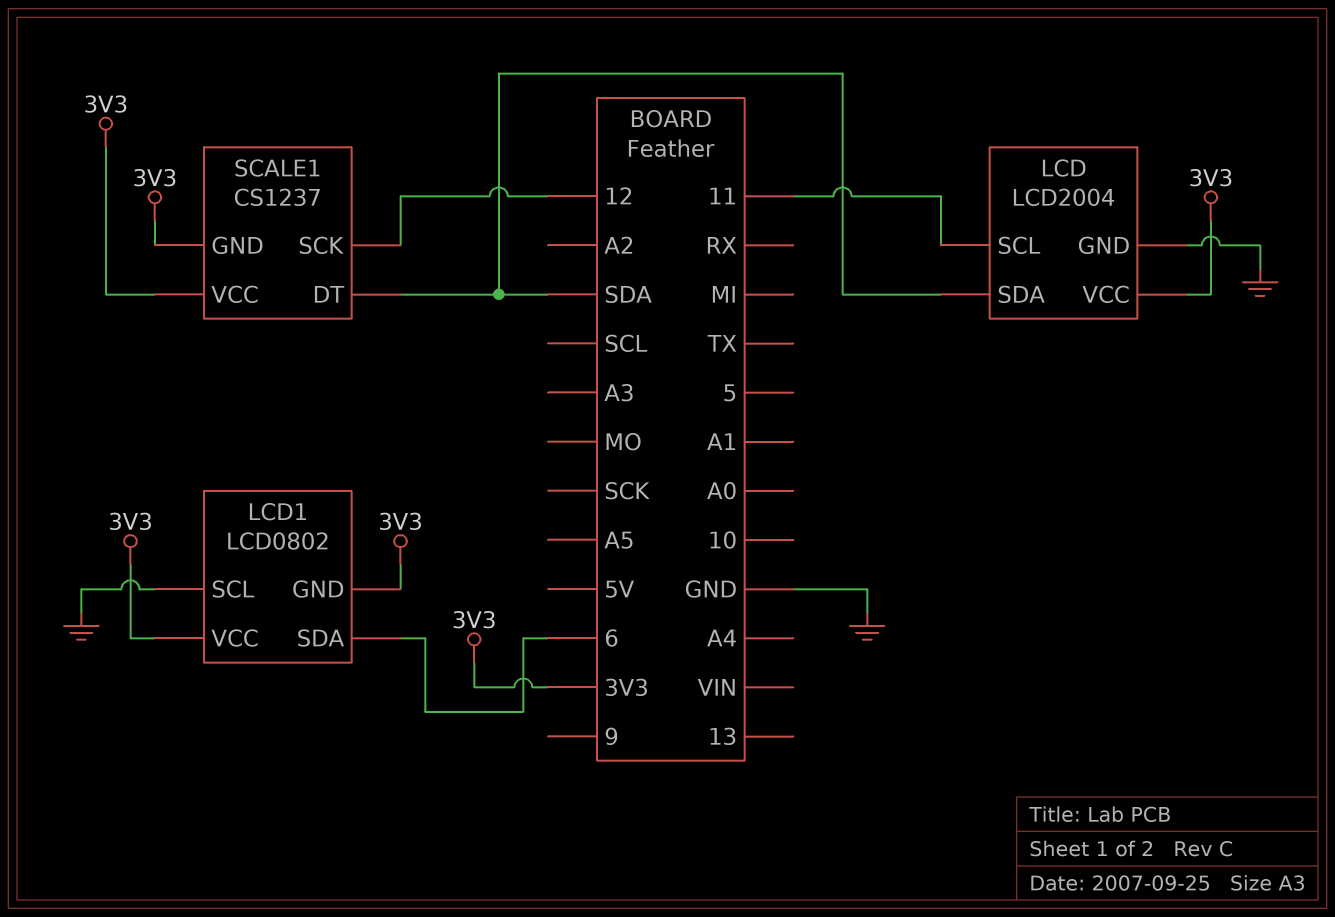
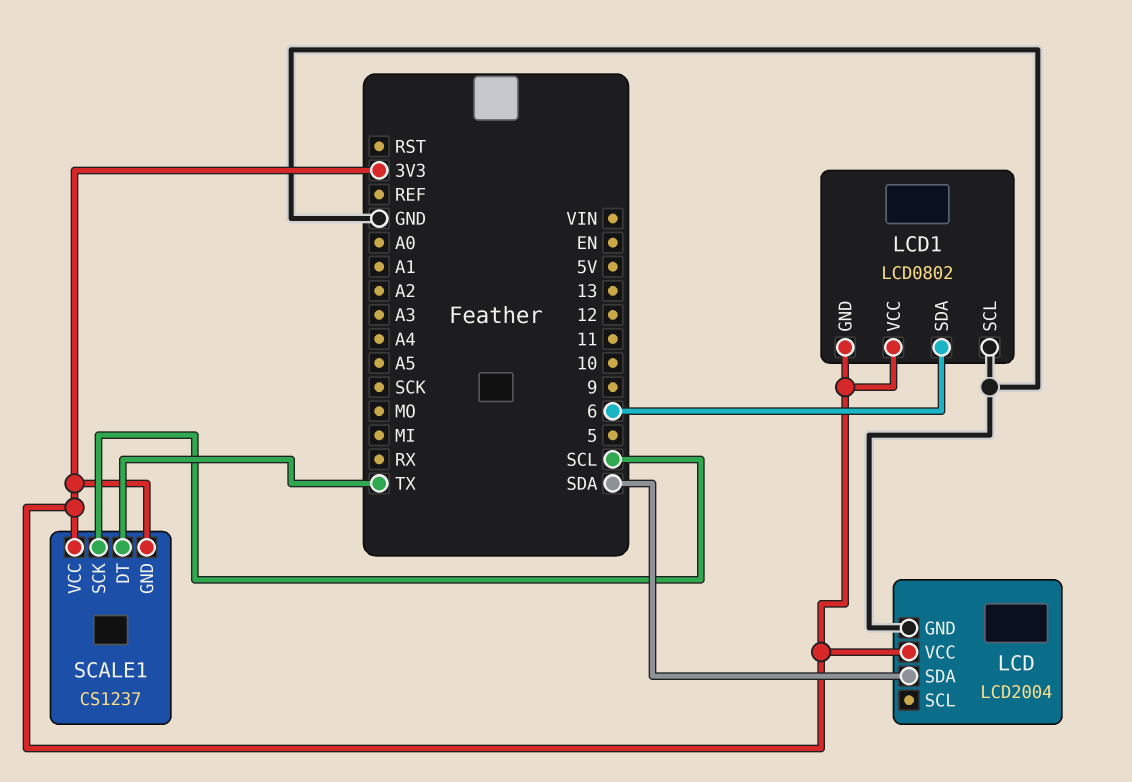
LCD pin SCL: 11 -> none
SCALE1 pin DT: SDA -> TX
SCALE1 pin SCK: 12 -> SCL

